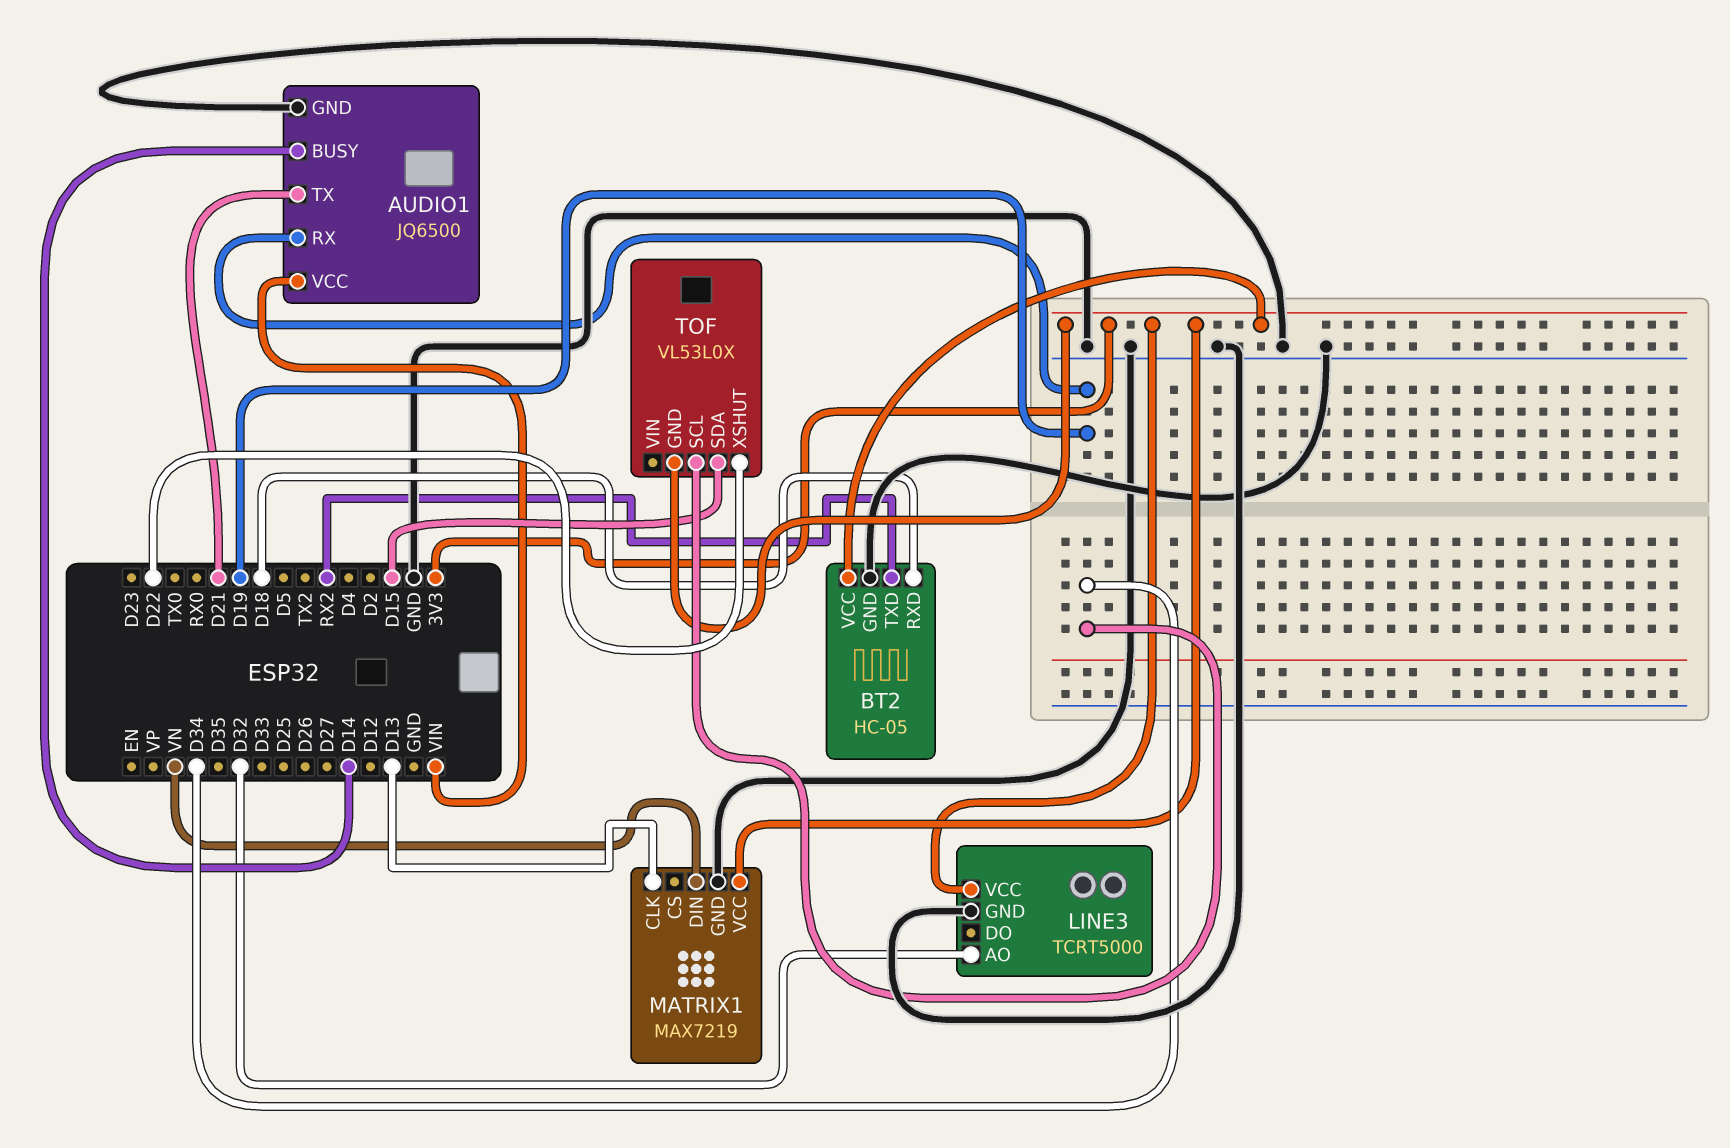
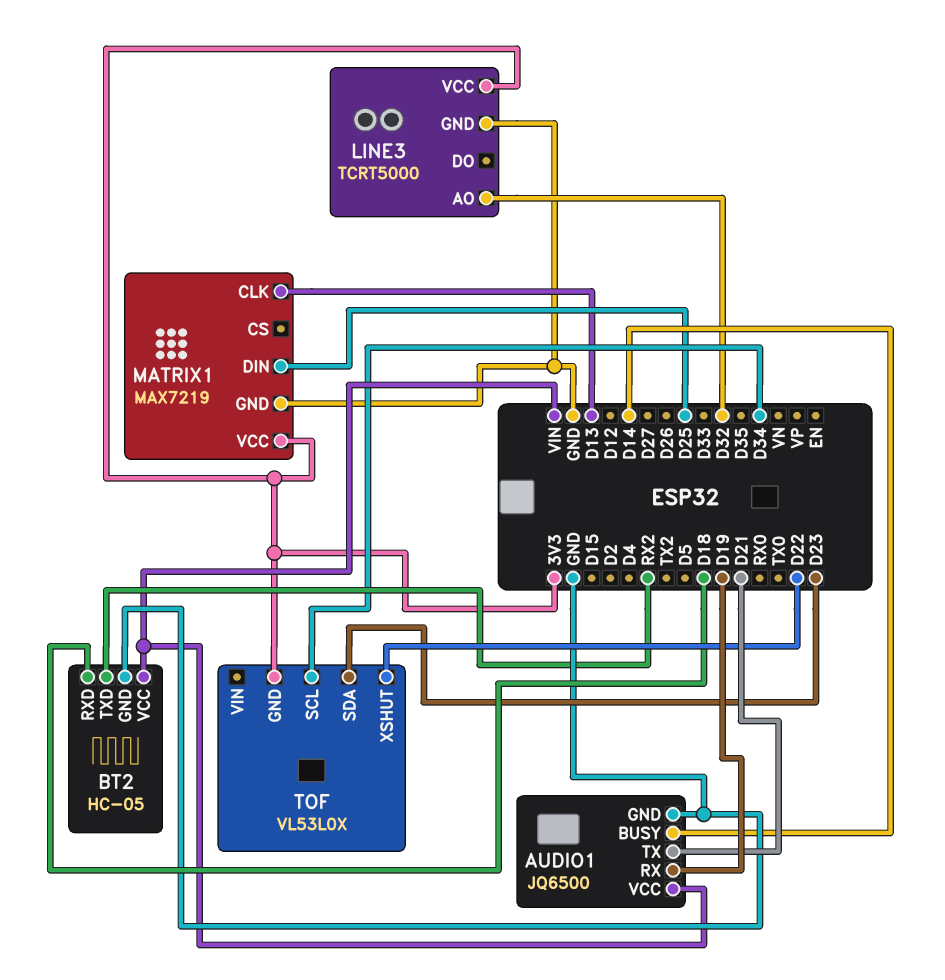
BT2 pin VCC: 3V3 -> VIN
MATRIX1 pin DIN: VN -> D25
TOF pin SDA: D15 -> D23

